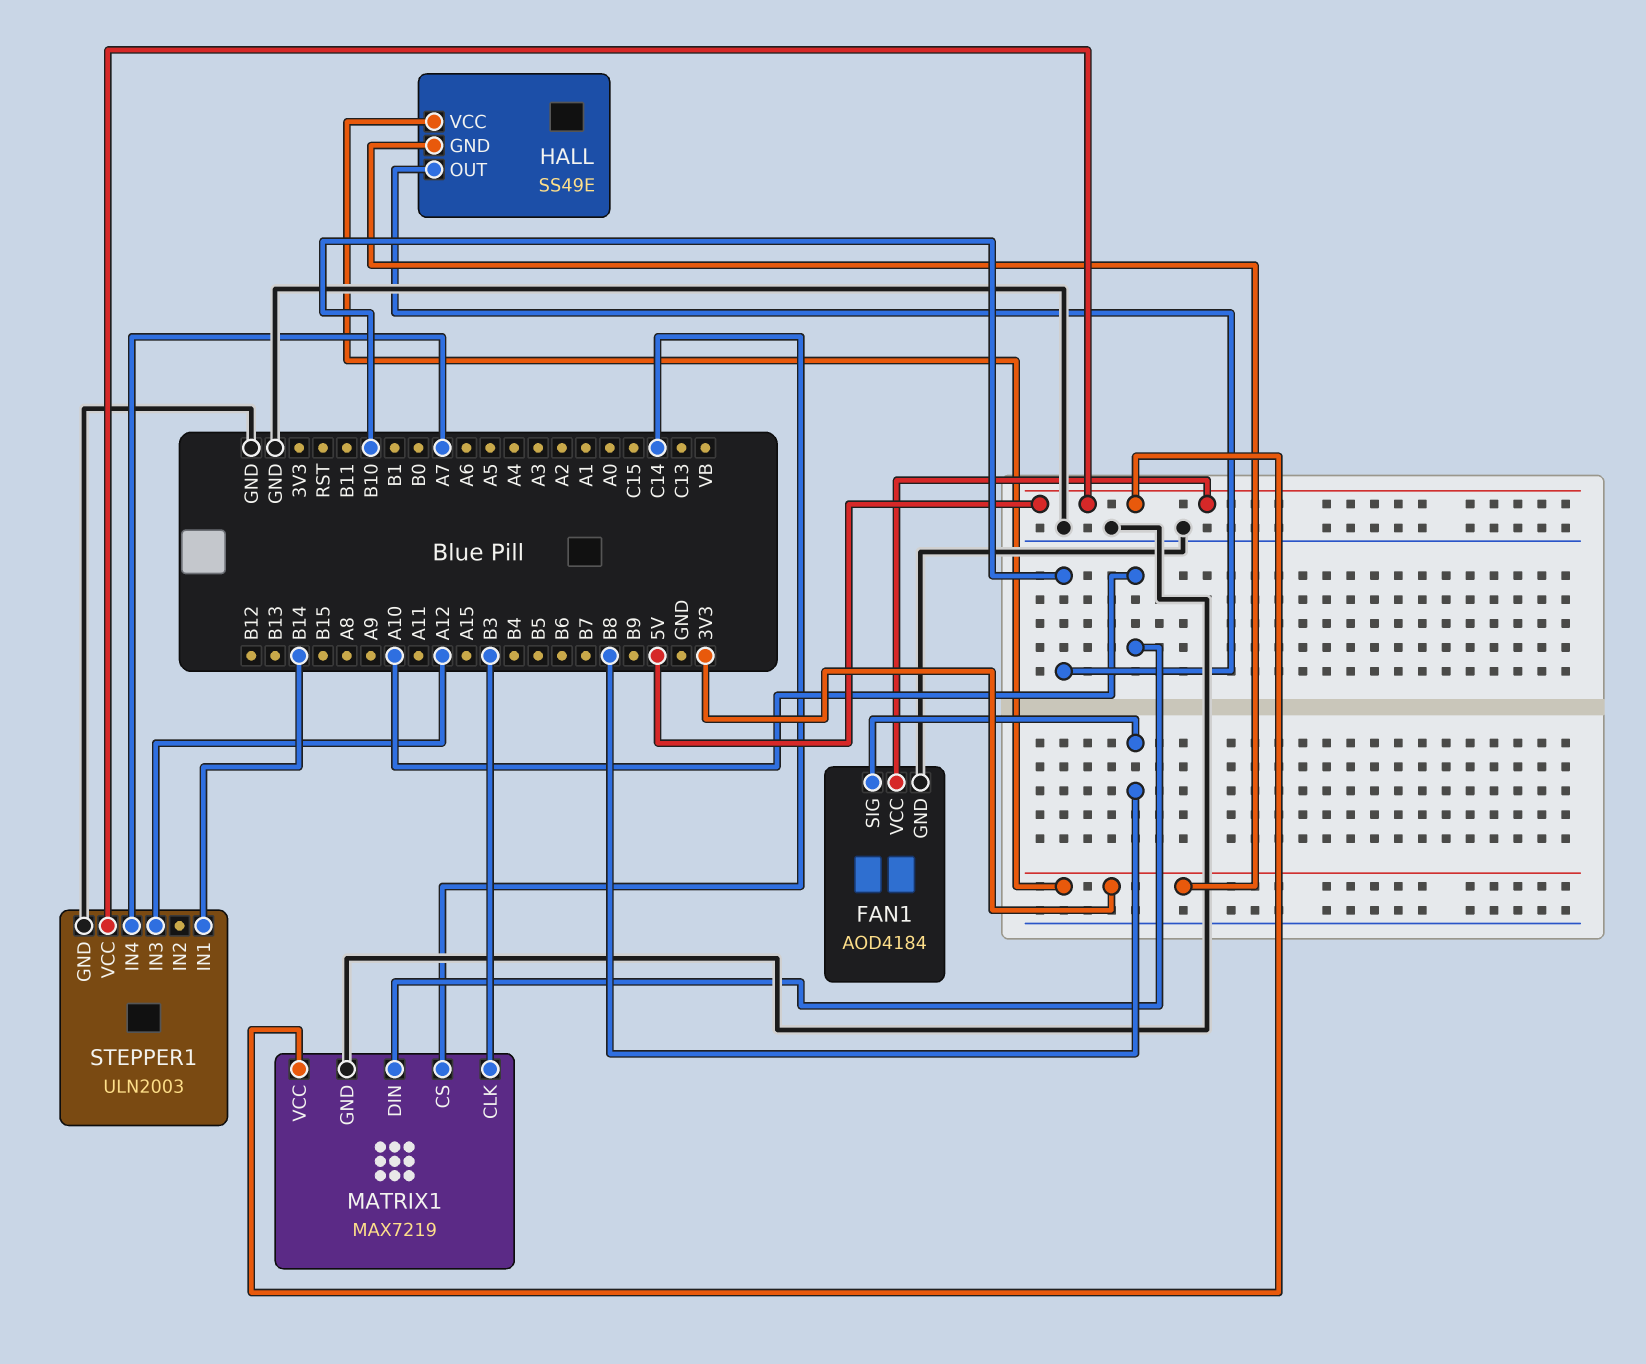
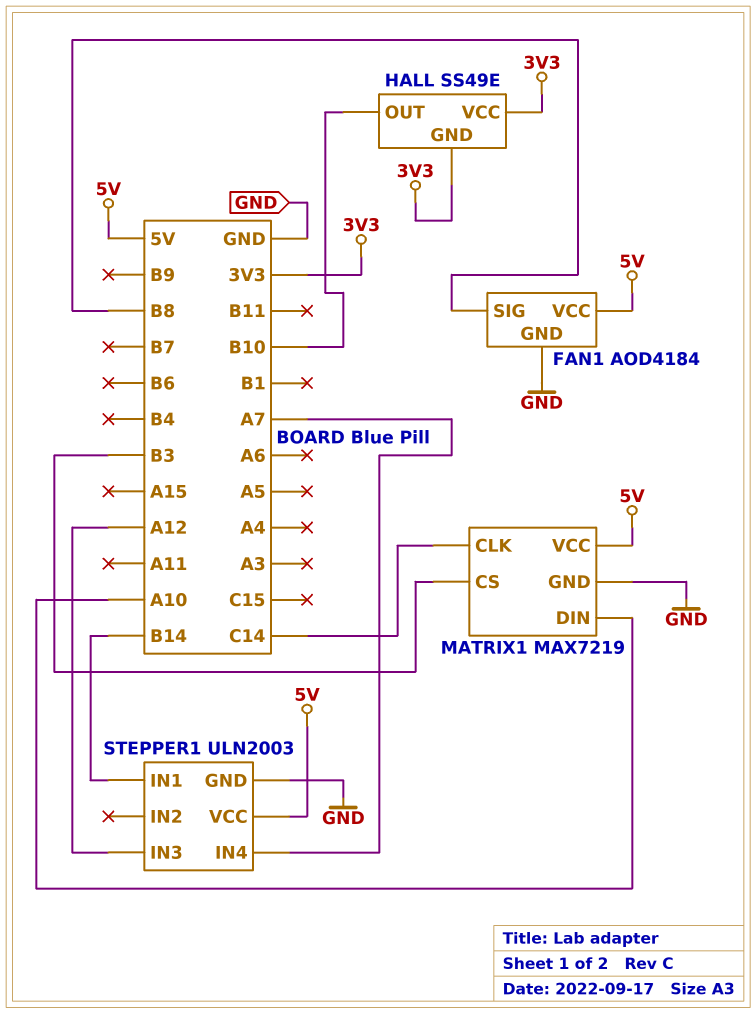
MATRIX1 pin CLK: B3 -> C14
MATRIX1 pin CS: C14 -> B3

